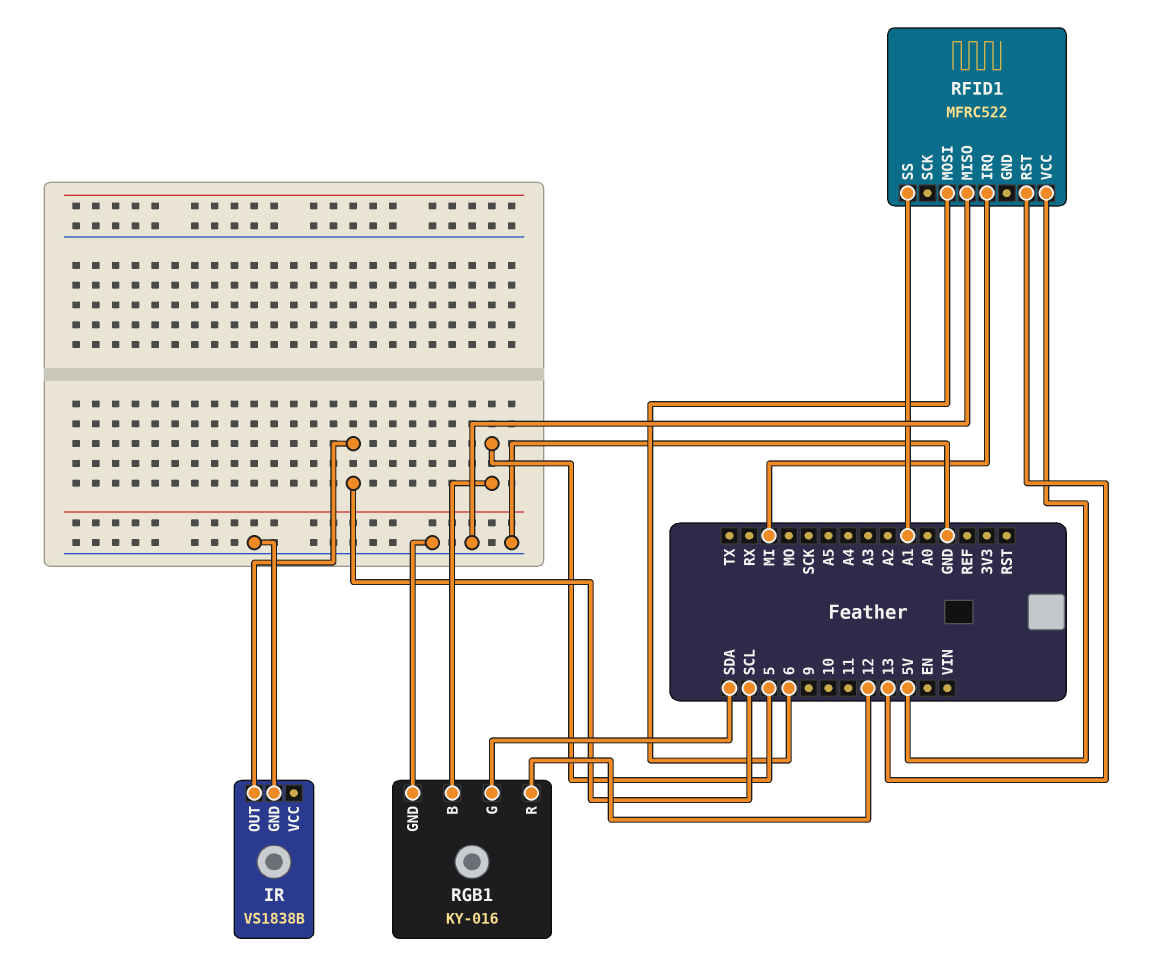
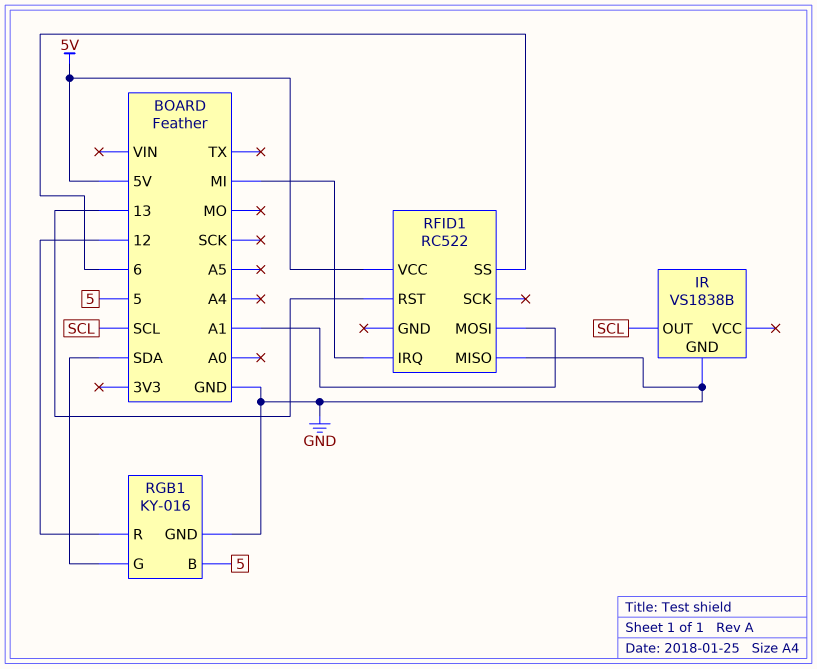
RFID1: MFRC522 -> RC522
RFID1 pin MOSI: 6 -> A1
RFID1 pin SS: A1 -> 6

